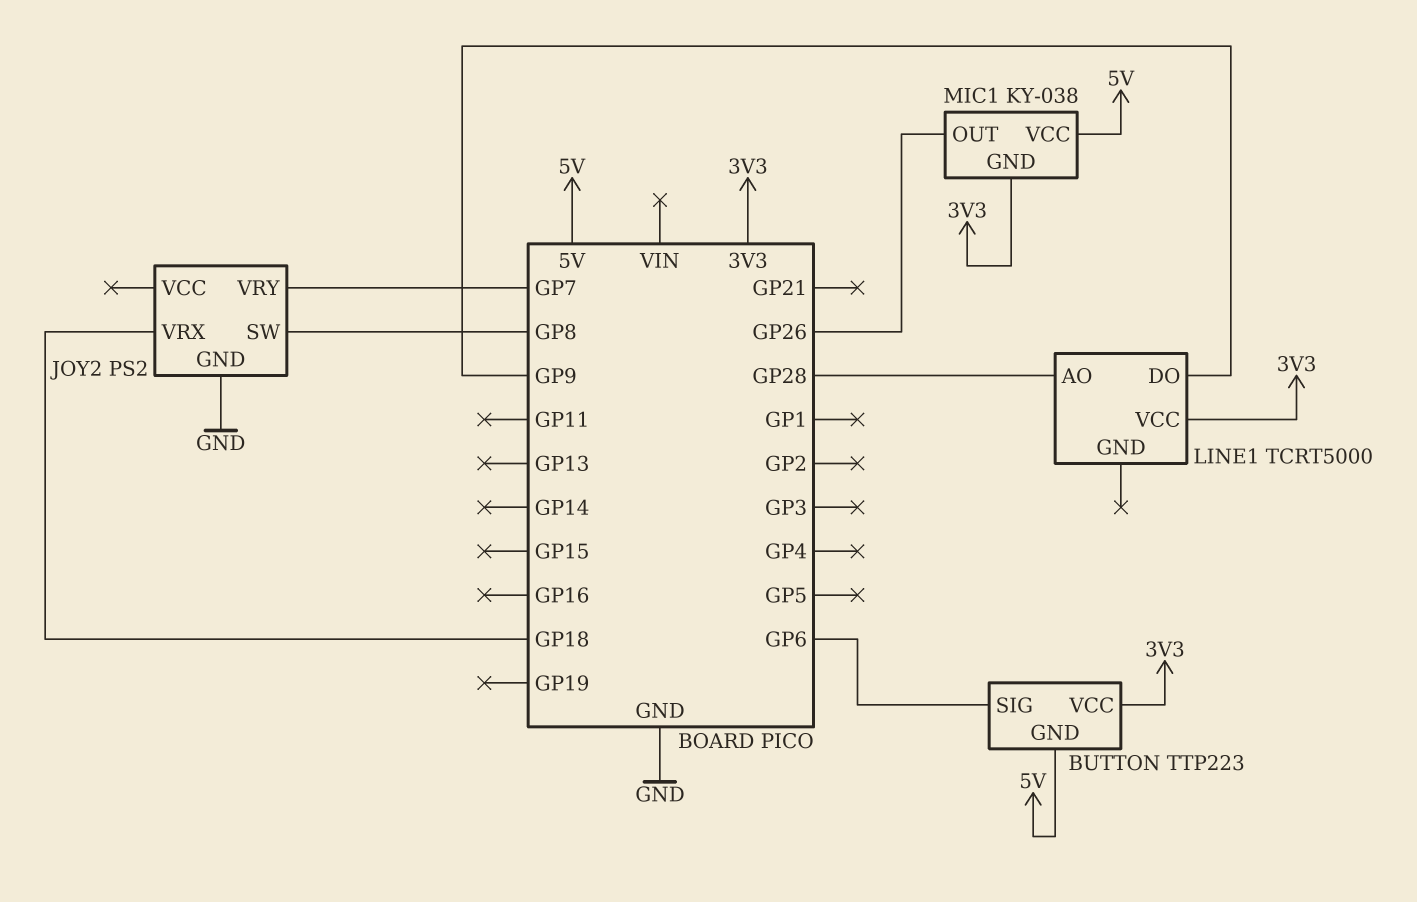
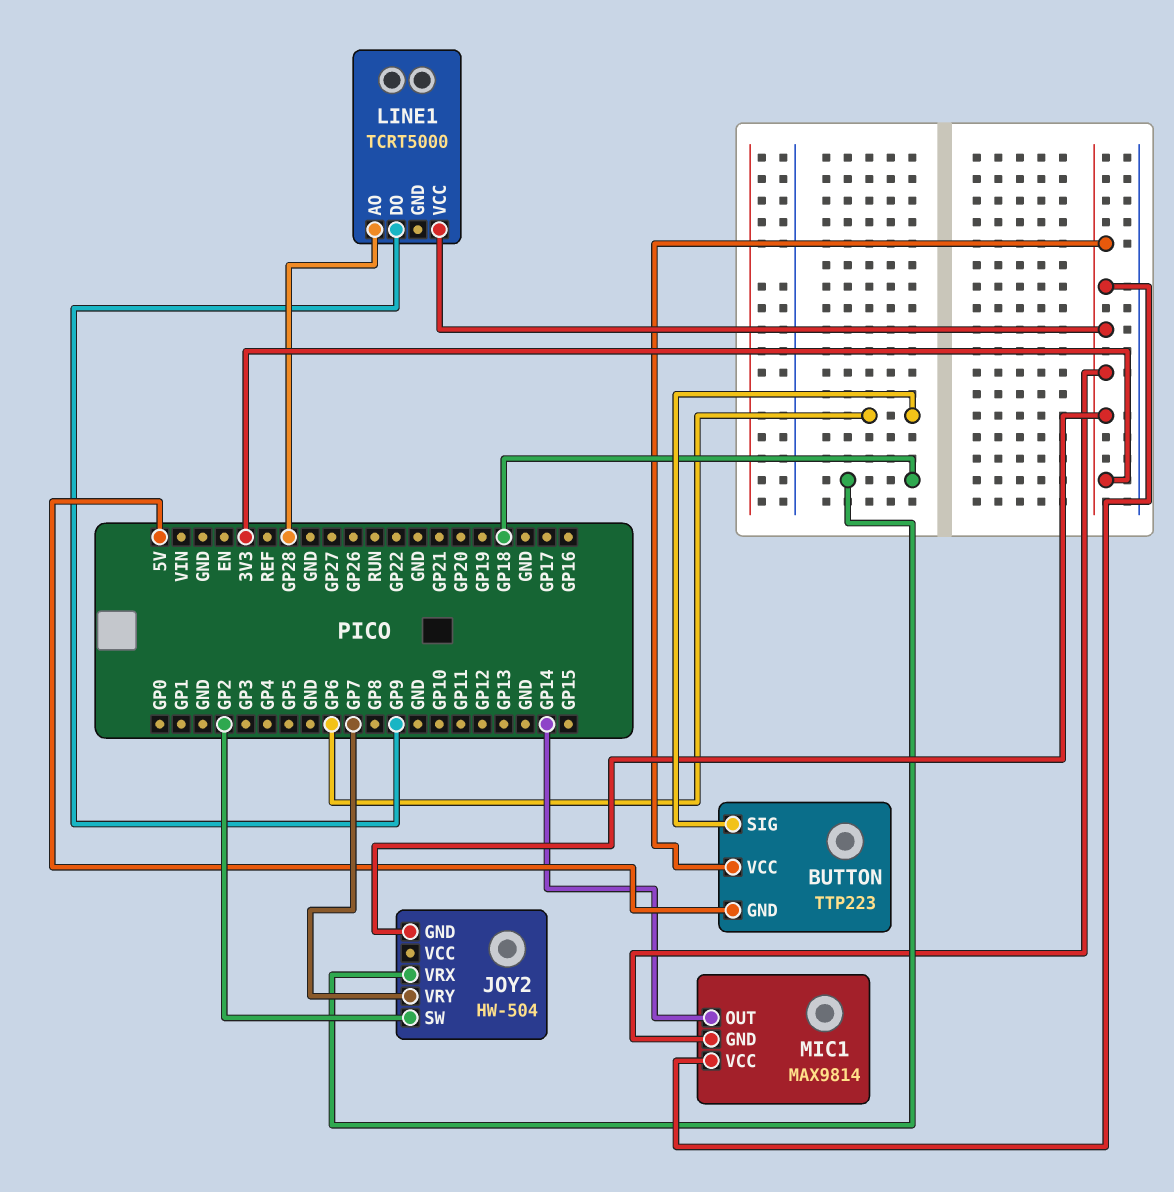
JOY2: PS2 -> HW-504
JOY2 pin GND: GND -> 3V3
JOY2 pin SW: GP8 -> GP2
MIC1: KY-038 -> MAX9814
MIC1 pin OUT: GP26 -> GP14
MIC1 pin VCC: 5V -> 3V3

